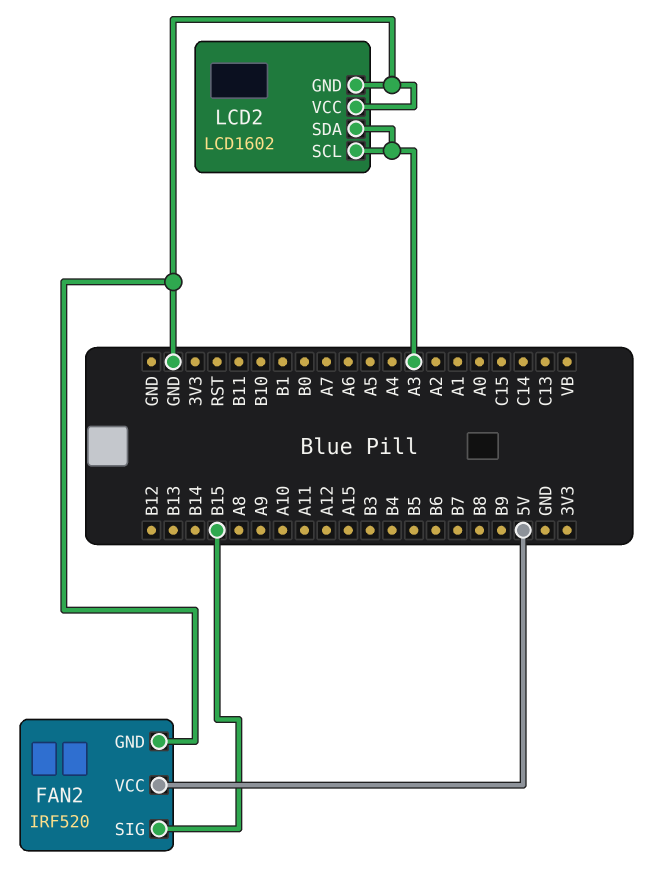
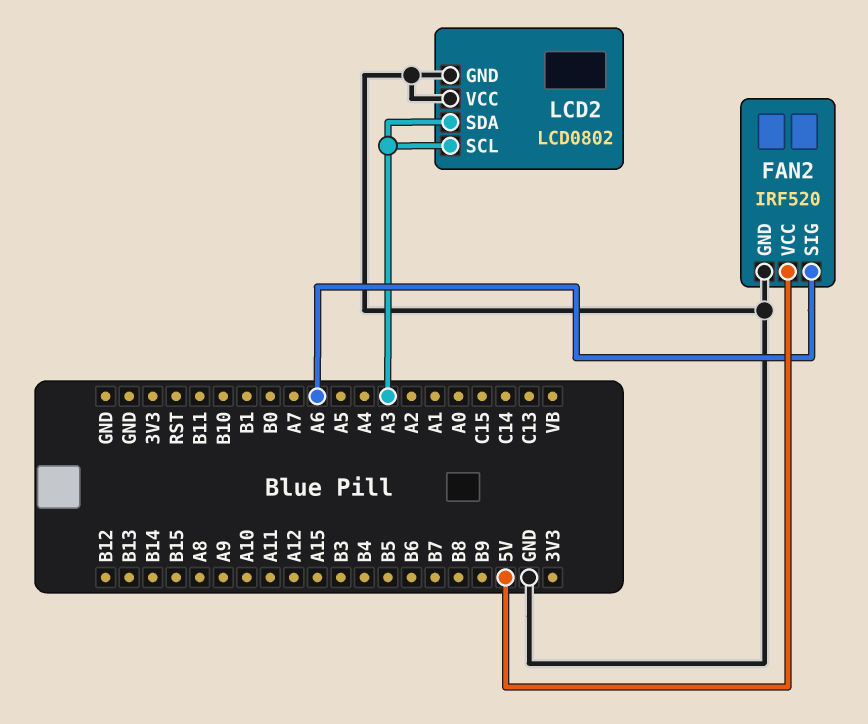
FAN2 pin SIG: B15 -> A6
LCD2: LCD1602 -> LCD0802

